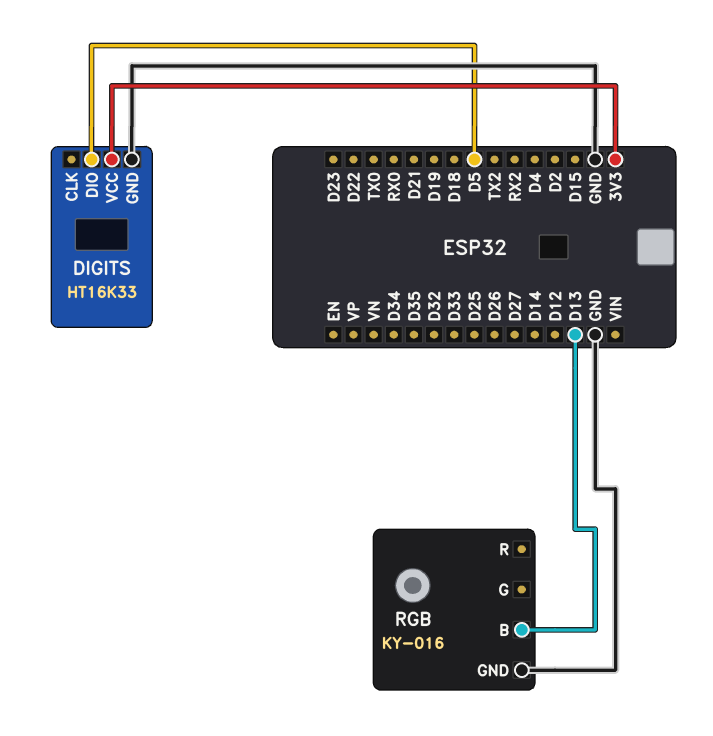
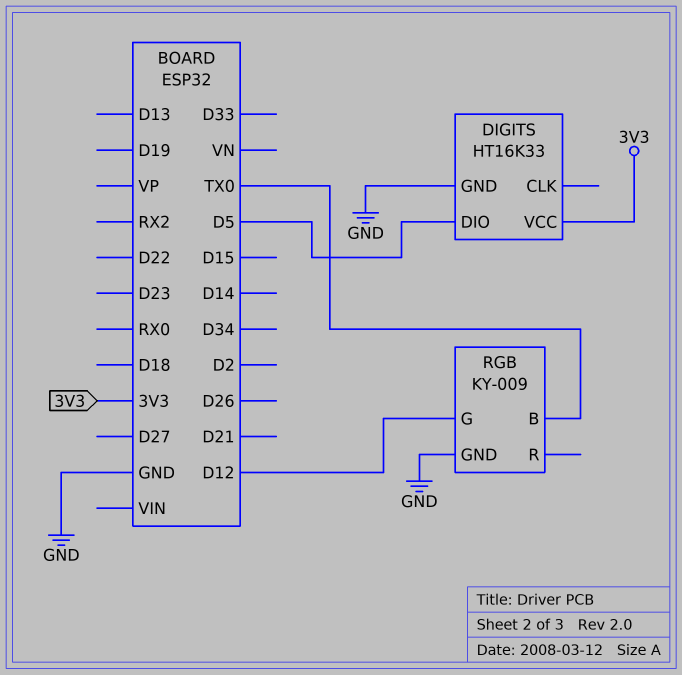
RGB: KY-016 -> KY-009
RGB pin B: D13 -> TX0
RGB pin G: none -> D12

